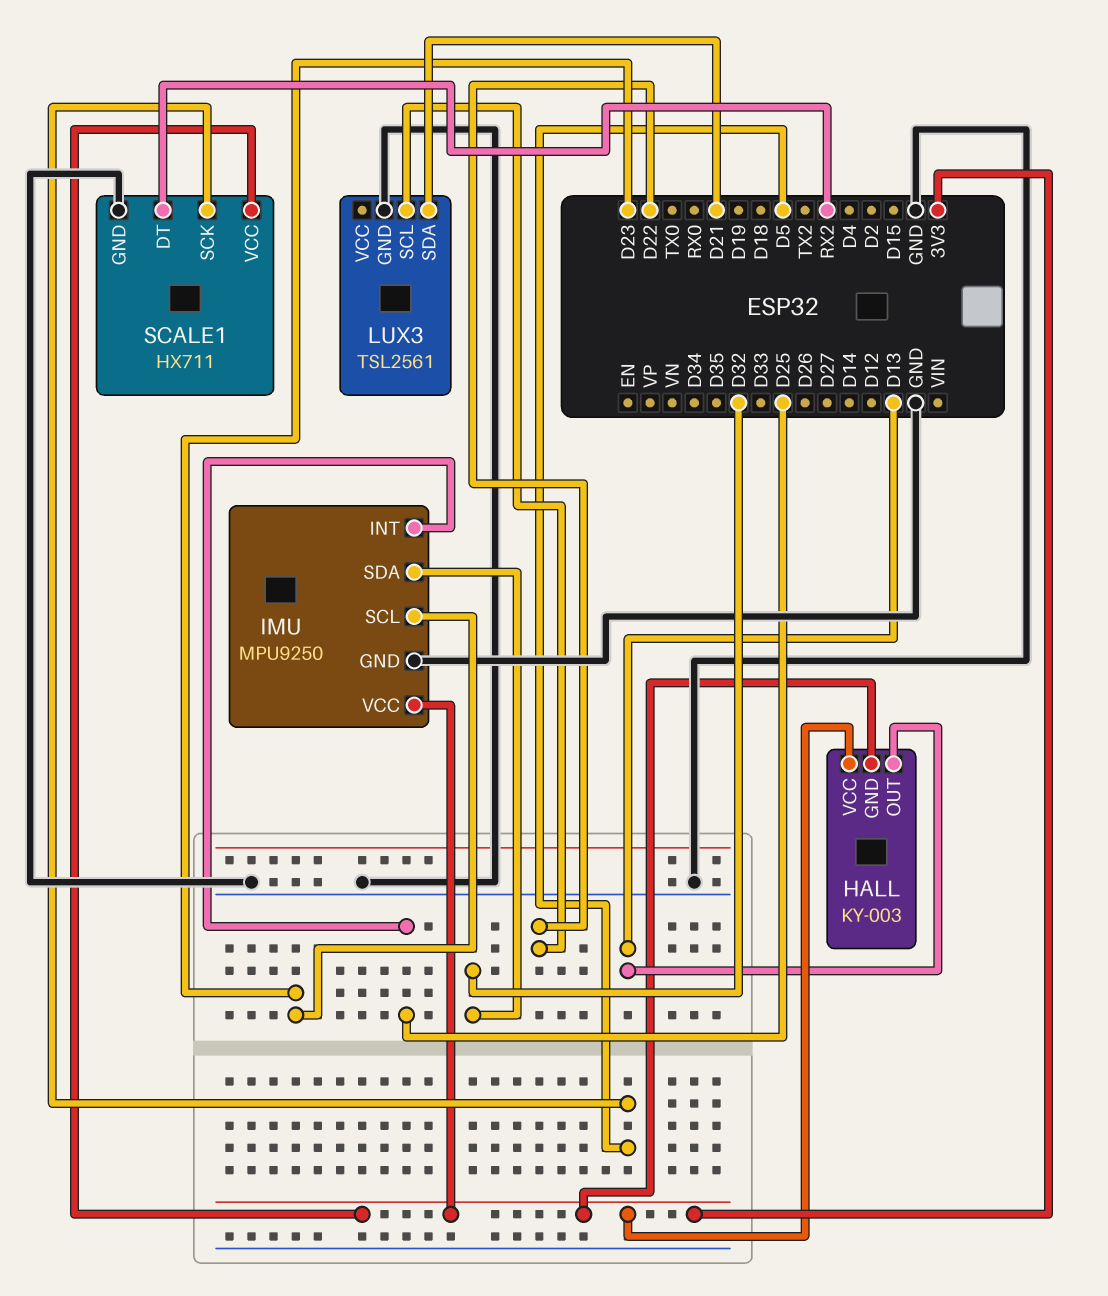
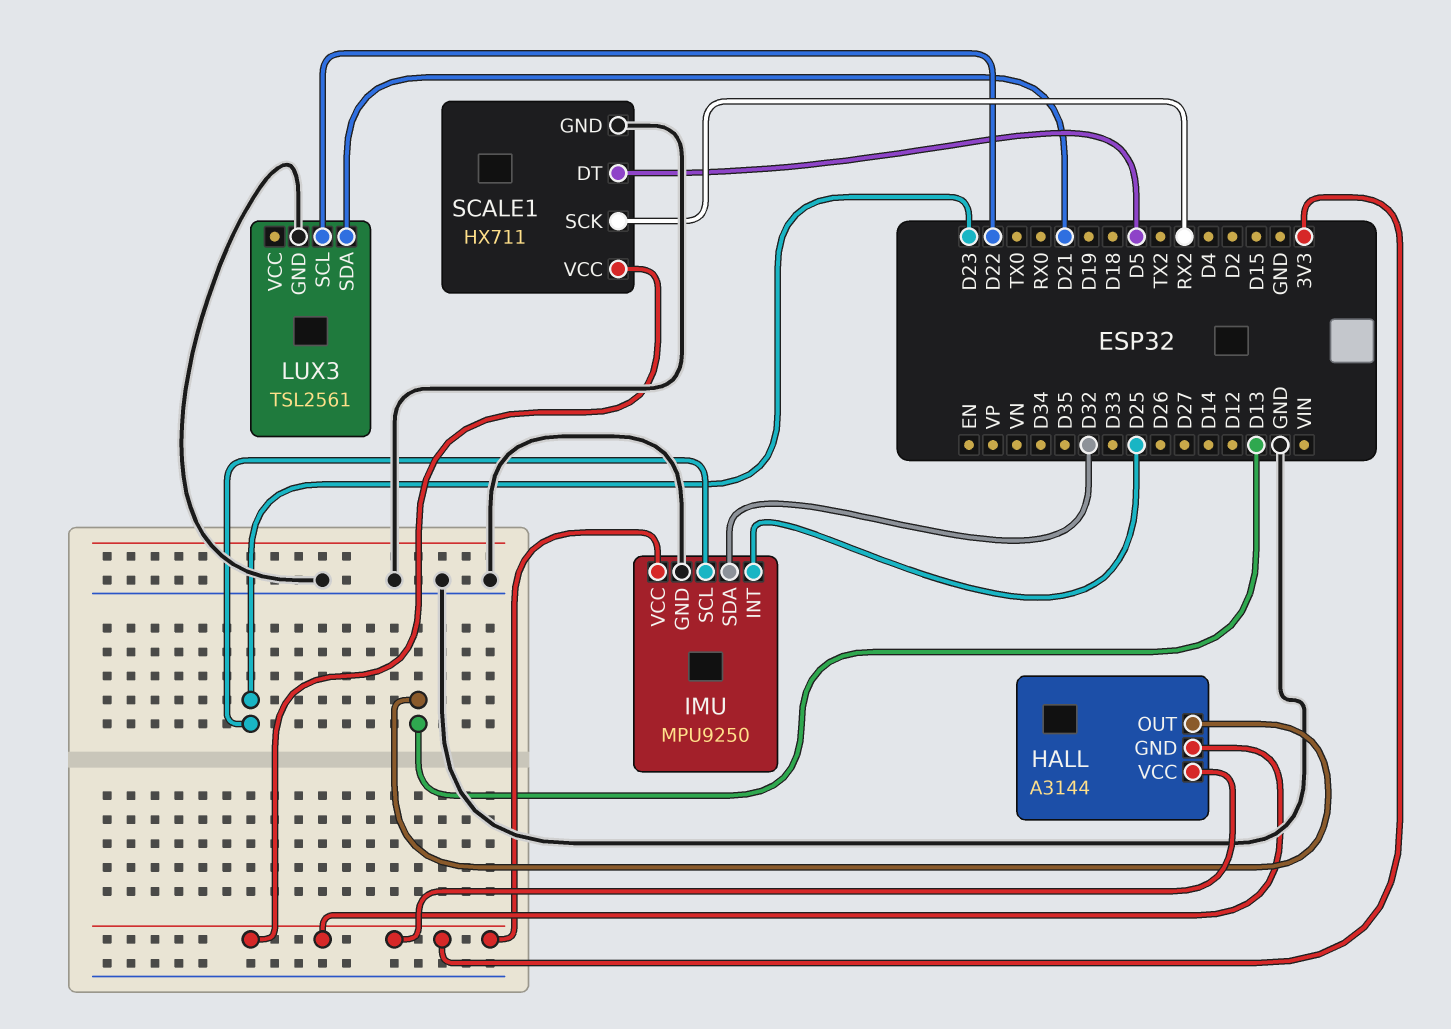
HALL: KY-003 -> A3144
SCALE1 pin DT: RX2 -> D5
SCALE1 pin SCK: D5 -> RX2

